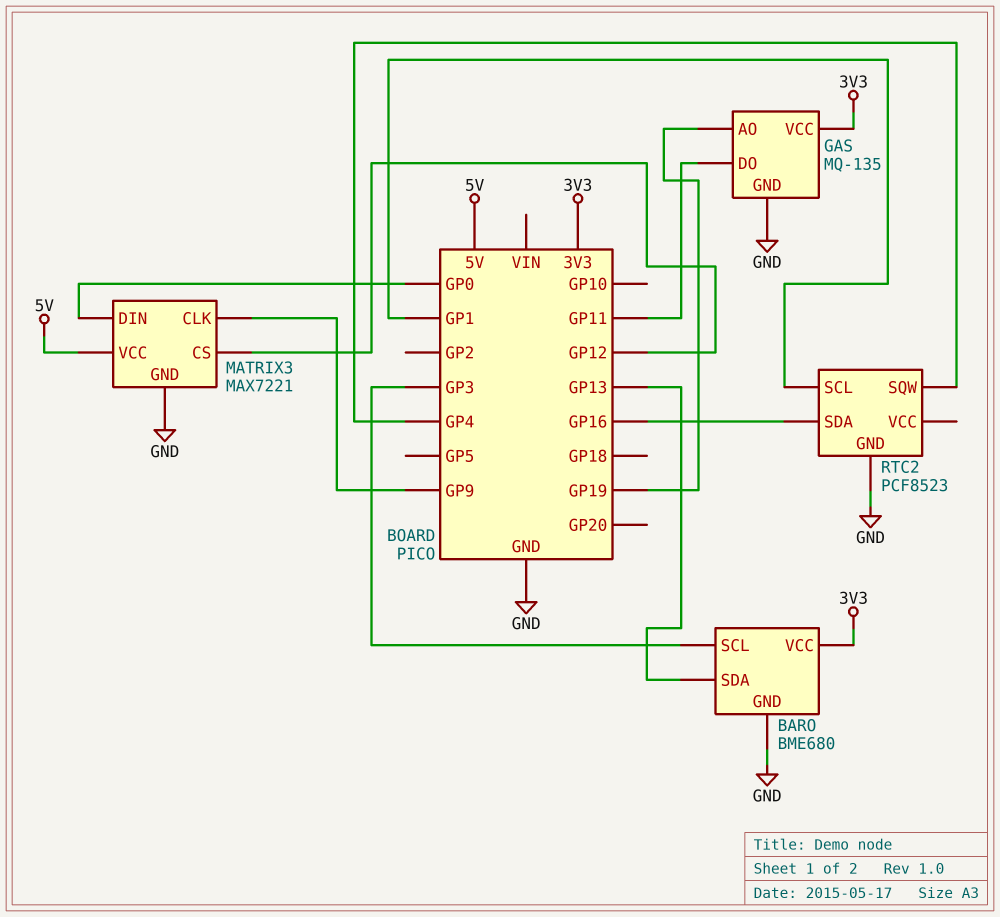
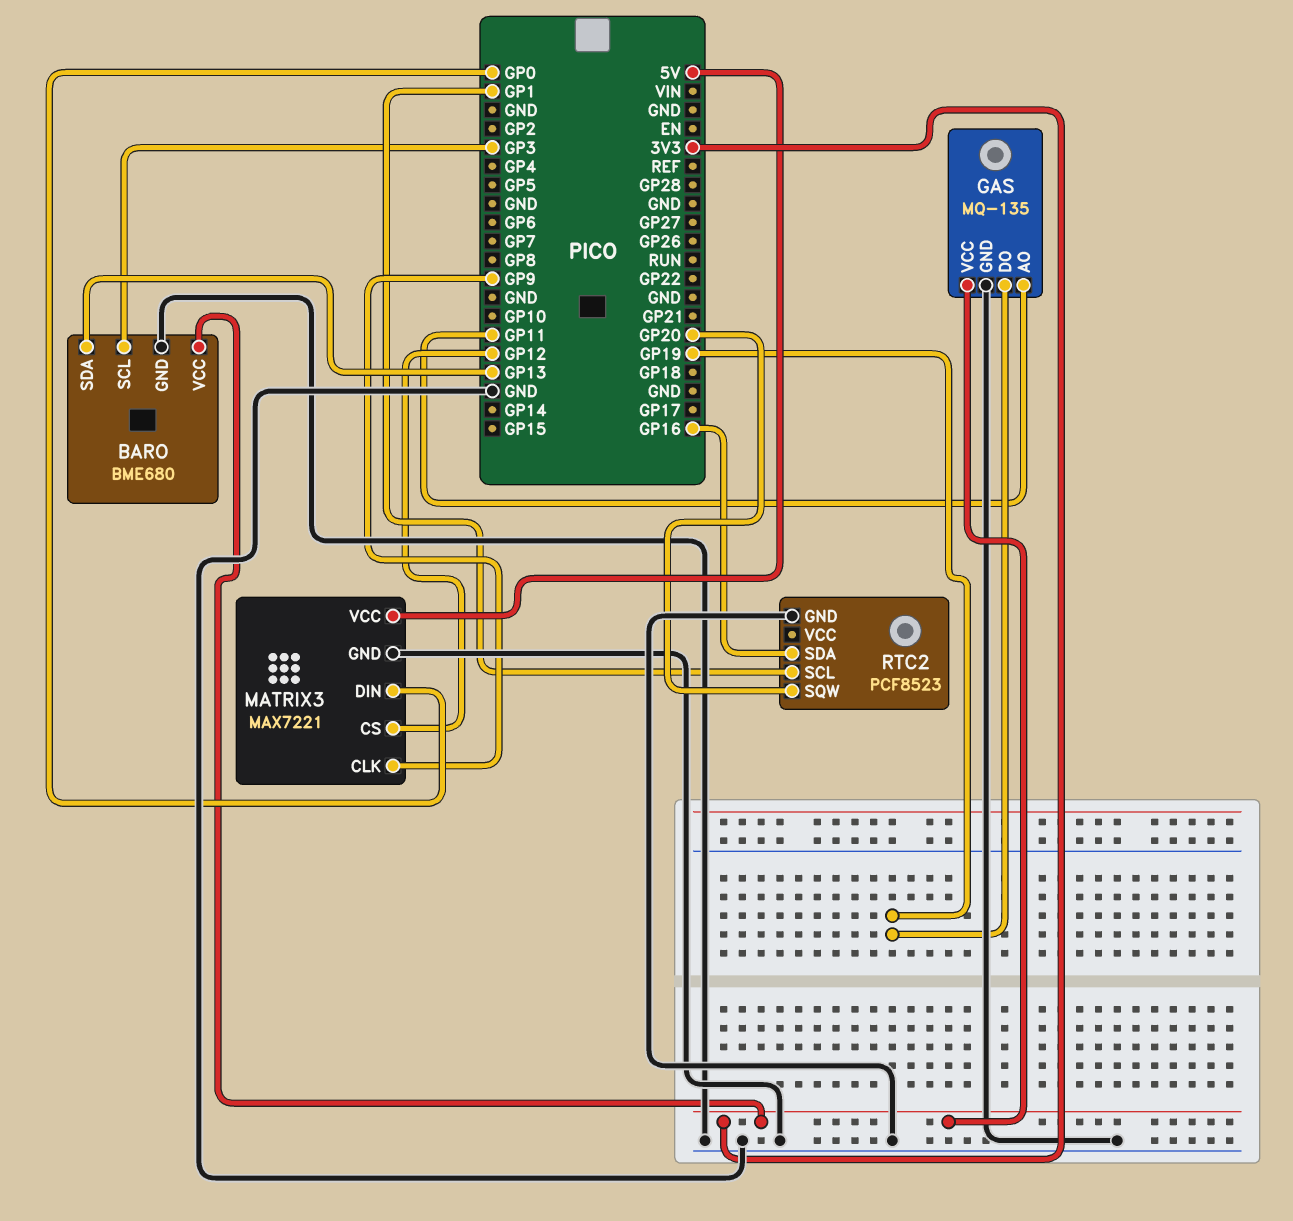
GAS pin AO: GP19 -> GP11
GAS pin DO: GP11 -> GP19
RTC2 pin SQW: GP4 -> GP20

